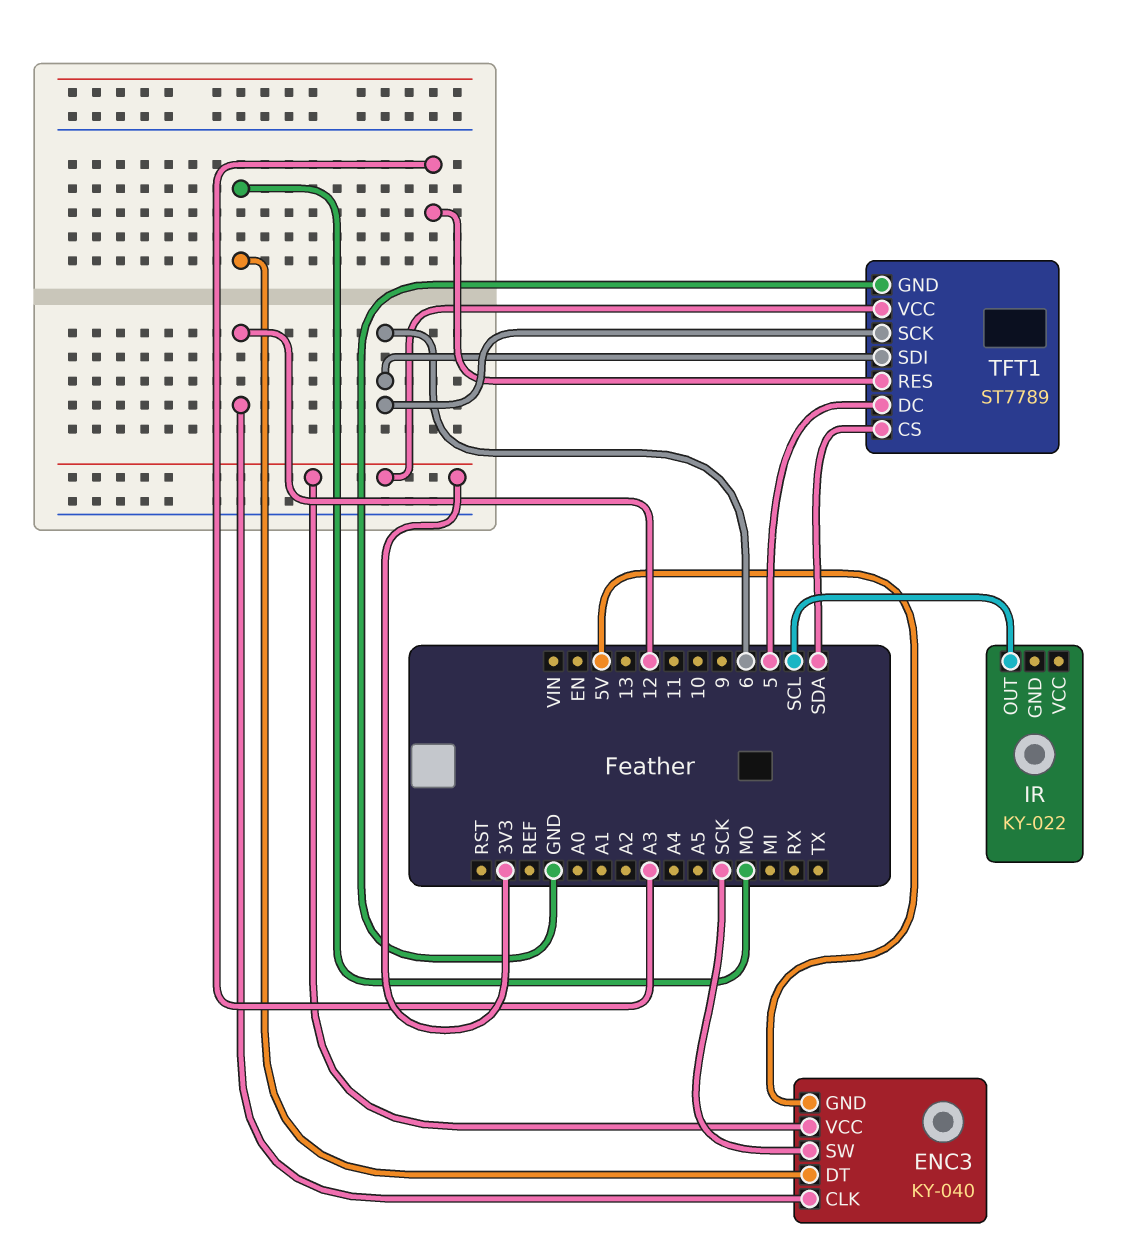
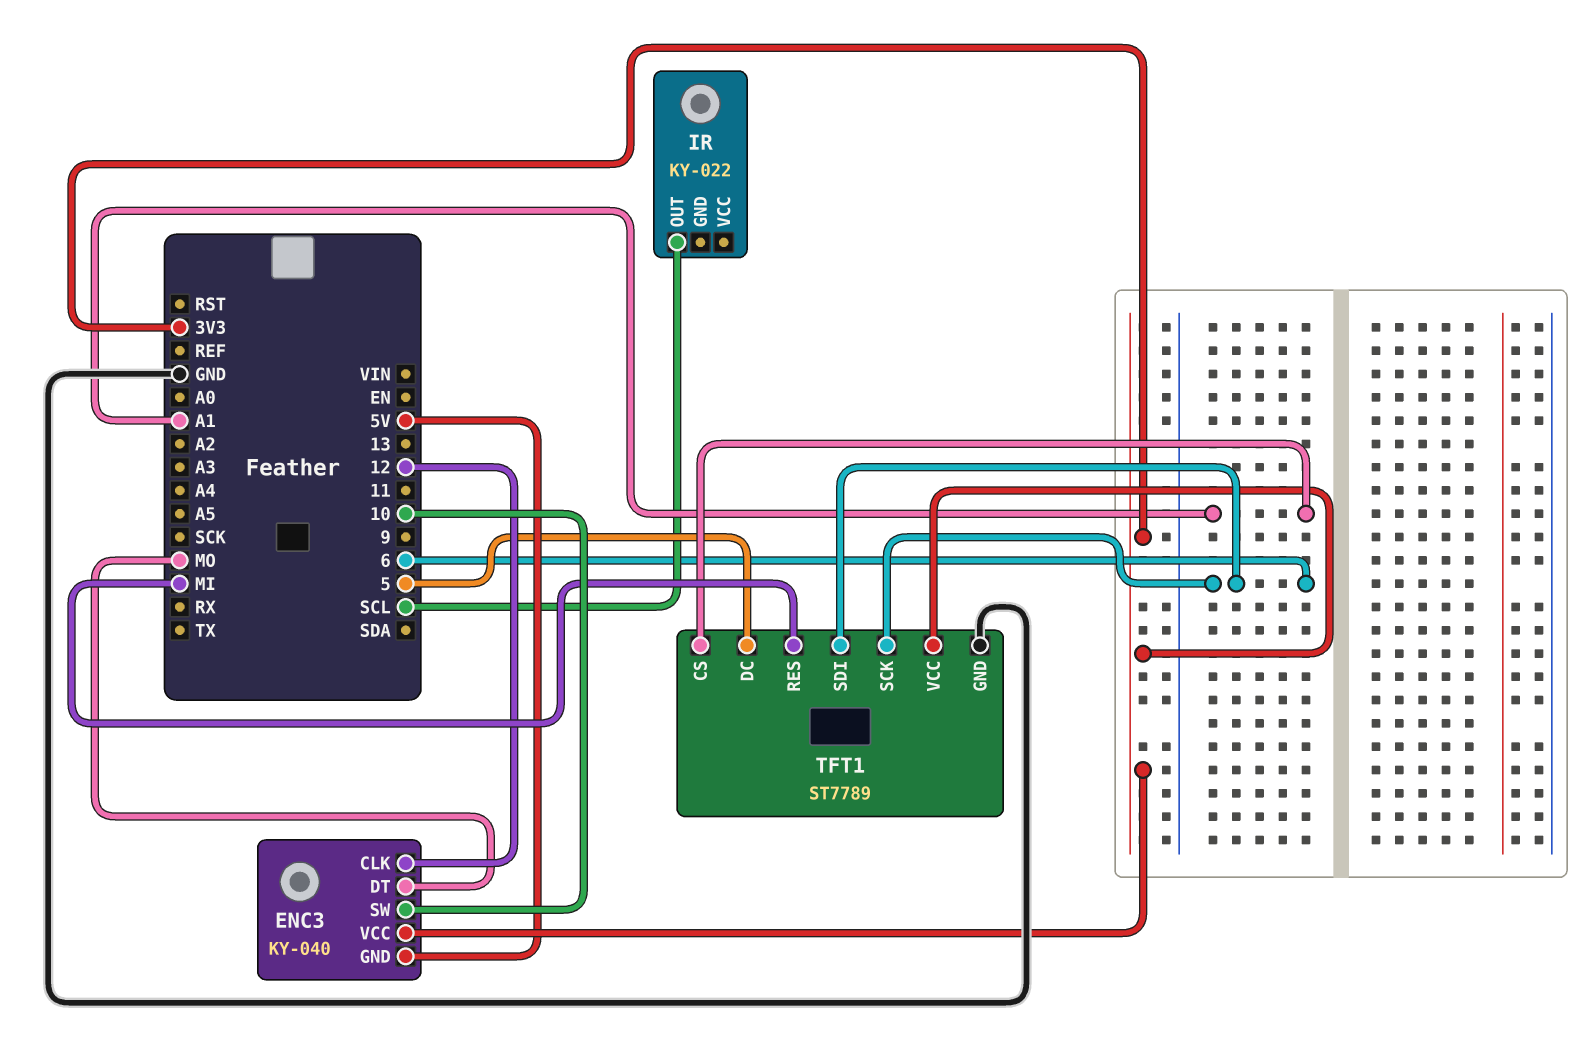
ENC3 pin SW: SCK -> 10
TFT1 pin CS: SDA -> A1
TFT1 pin RES: A3 -> MI

